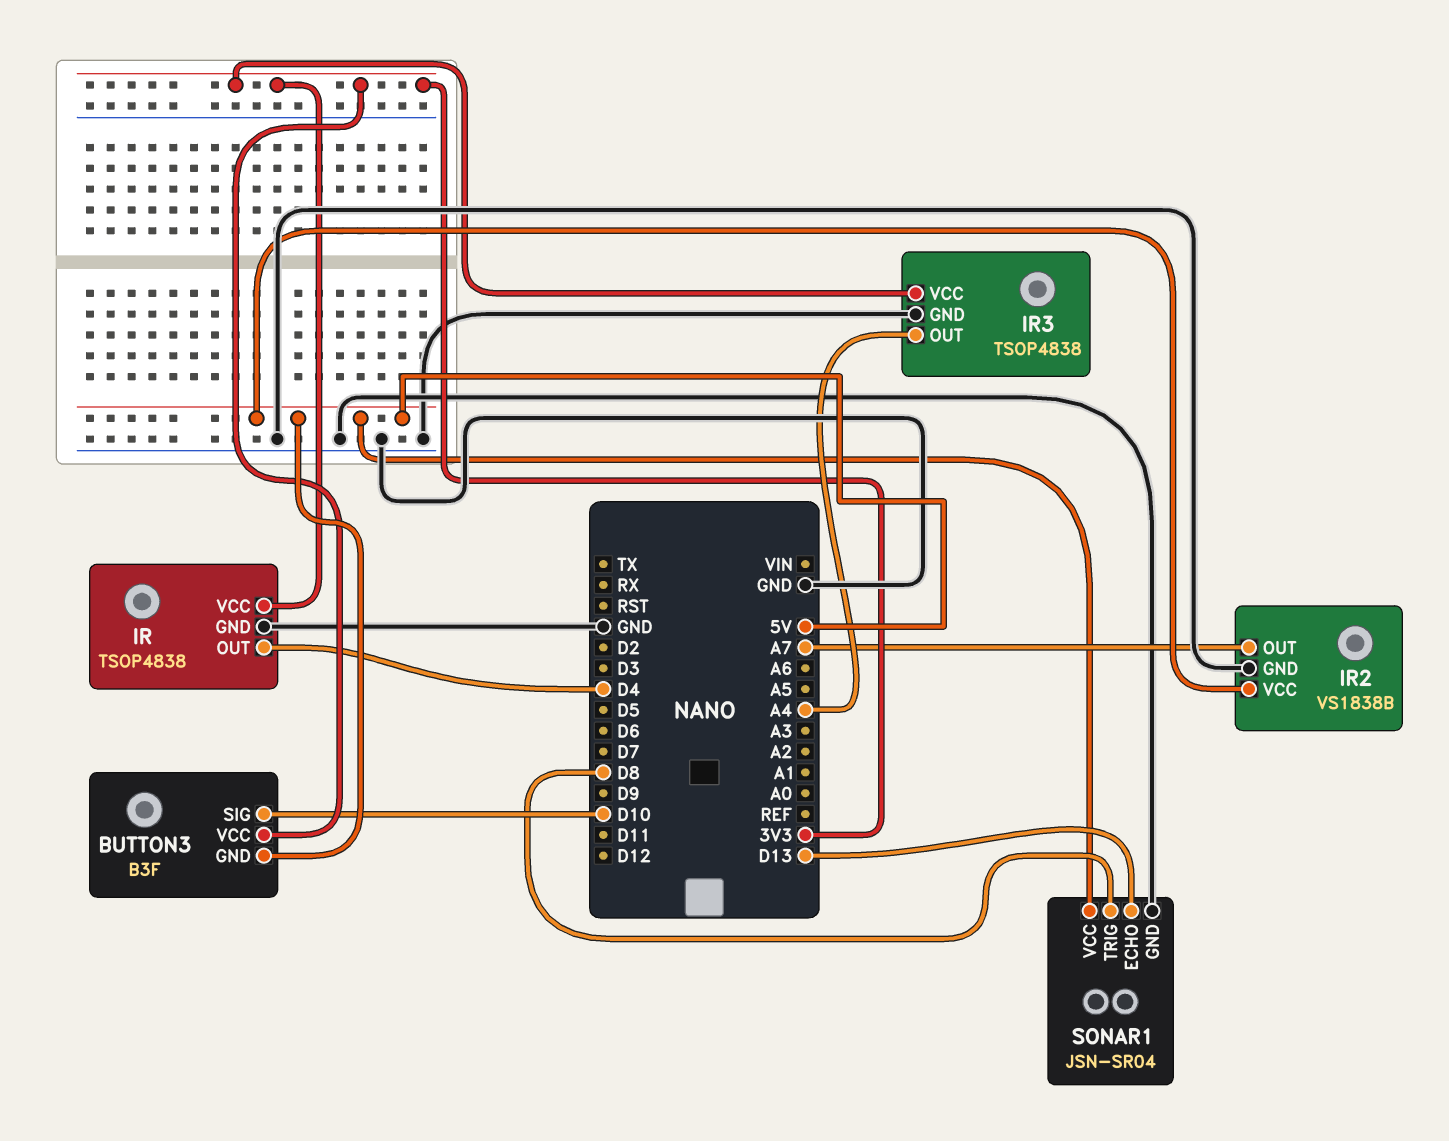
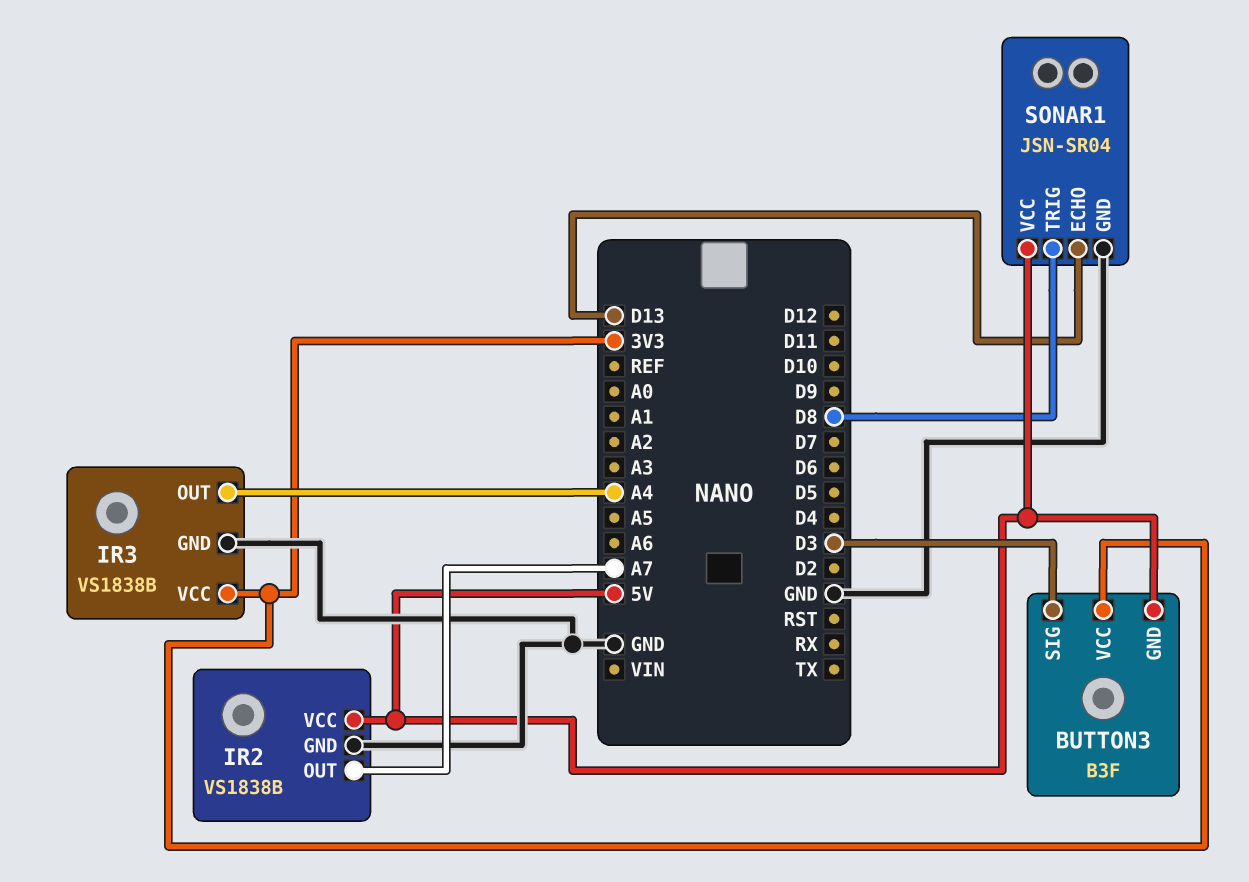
BUTTON3 pin SIG: D10 -> D3
IR: TSOP4838 -> none
IR pin GND: GND -> none
IR pin OUT: D4 -> none
IR pin VCC: 3V3 -> none
IR3: TSOP4838 -> VS1838B

